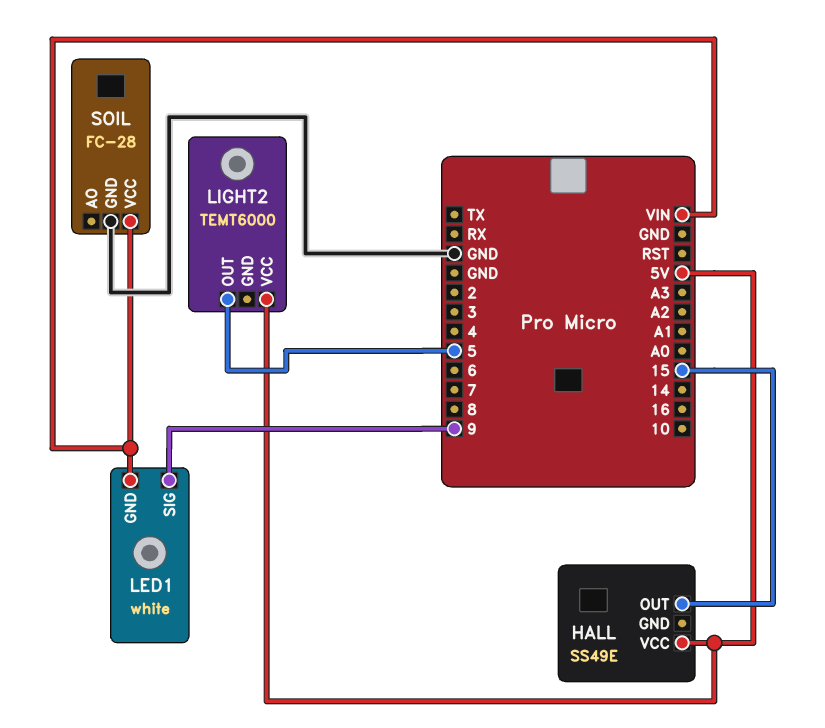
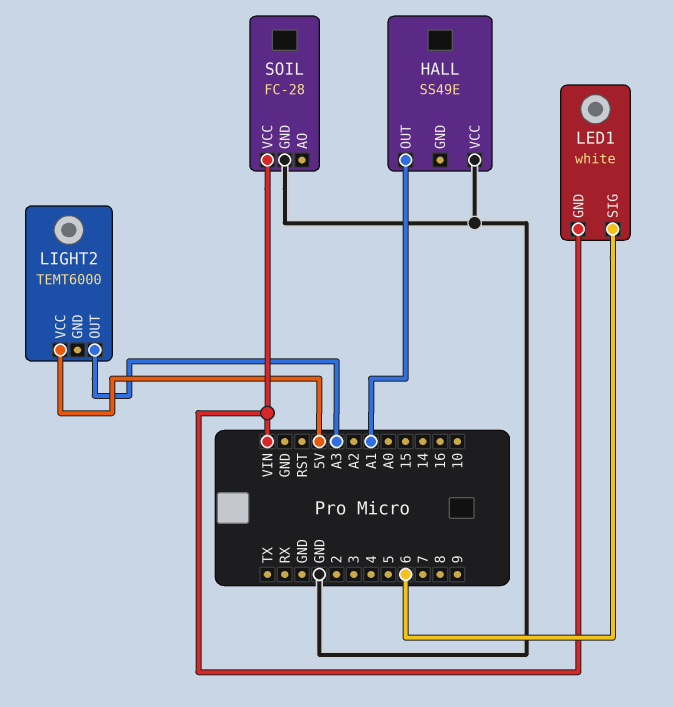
HALL pin OUT: 15 -> A1
HALL pin VCC: 5V -> GND
LED1 pin SIG: 9 -> 6
LIGHT2 pin OUT: 5 -> A3

